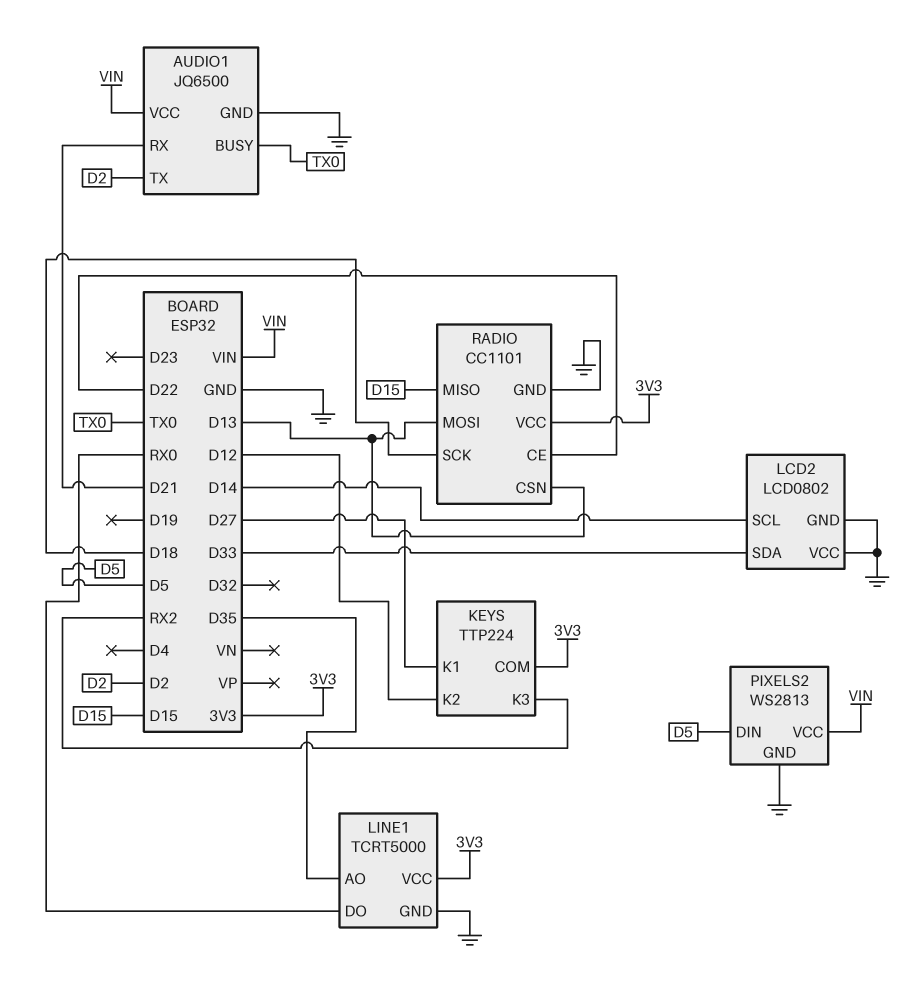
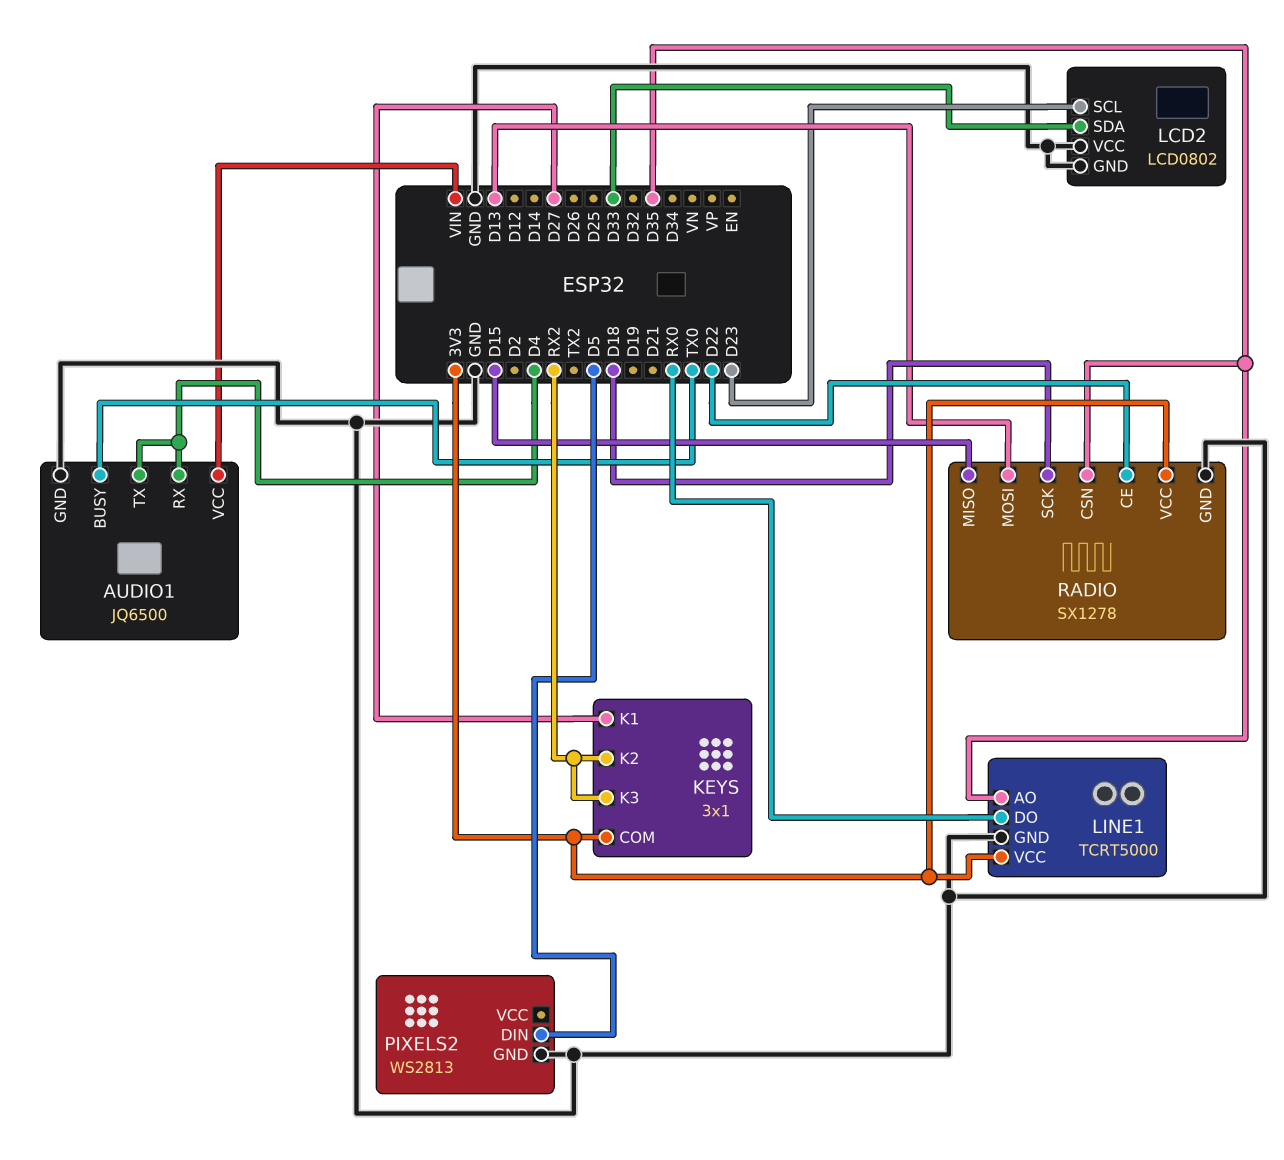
AUDIO1 pin RX: D21 -> D4
AUDIO1 pin TX: D2 -> D4
KEYS: TTP224 -> 3x1
KEYS pin K2: D12 -> RX2
LCD2 pin SCL: D14 -> D23
PIXELS2 pin VCC: VIN -> none
RADIO: CC1101 -> SX1278
RADIO pin CSN: D13 -> D35

